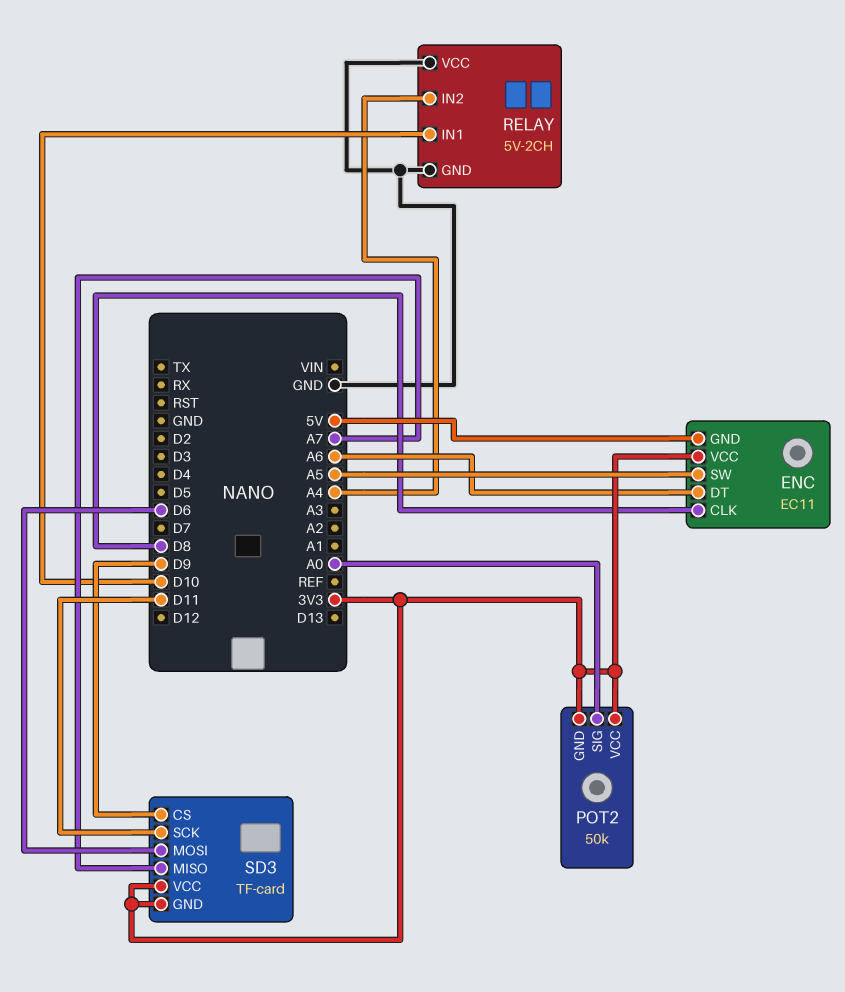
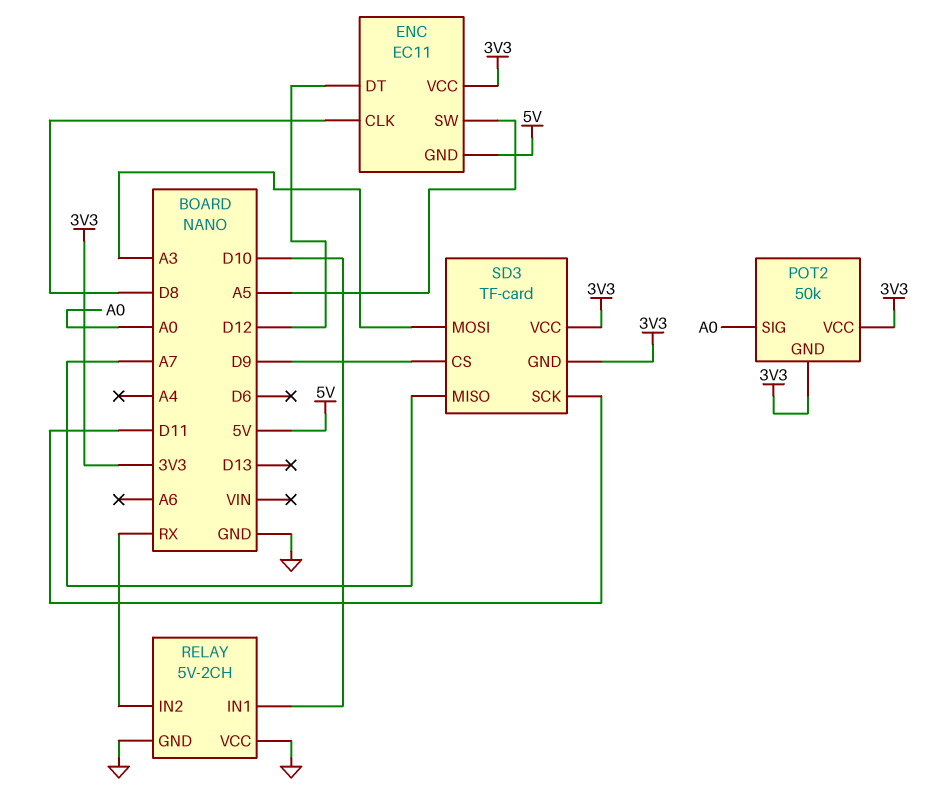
ENC pin DT: A6 -> D12
RELAY pin IN2: A4 -> RX
SD3 pin MOSI: D6 -> A3

